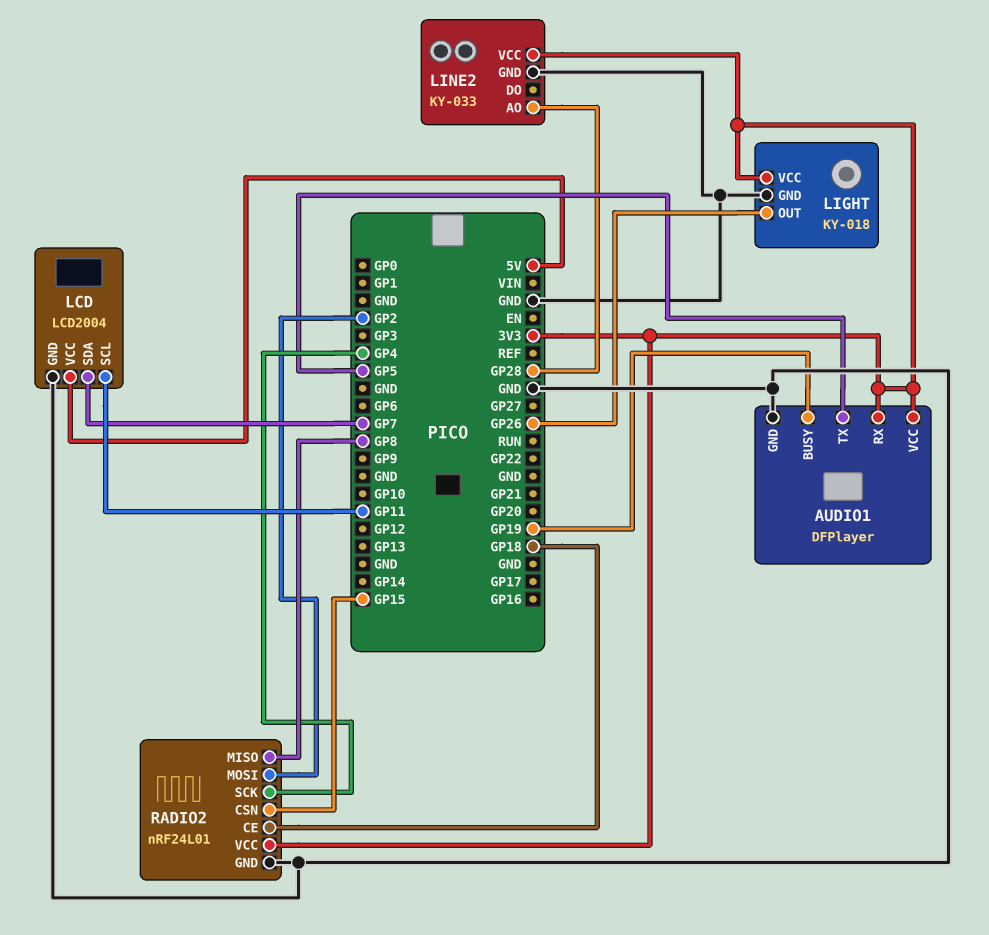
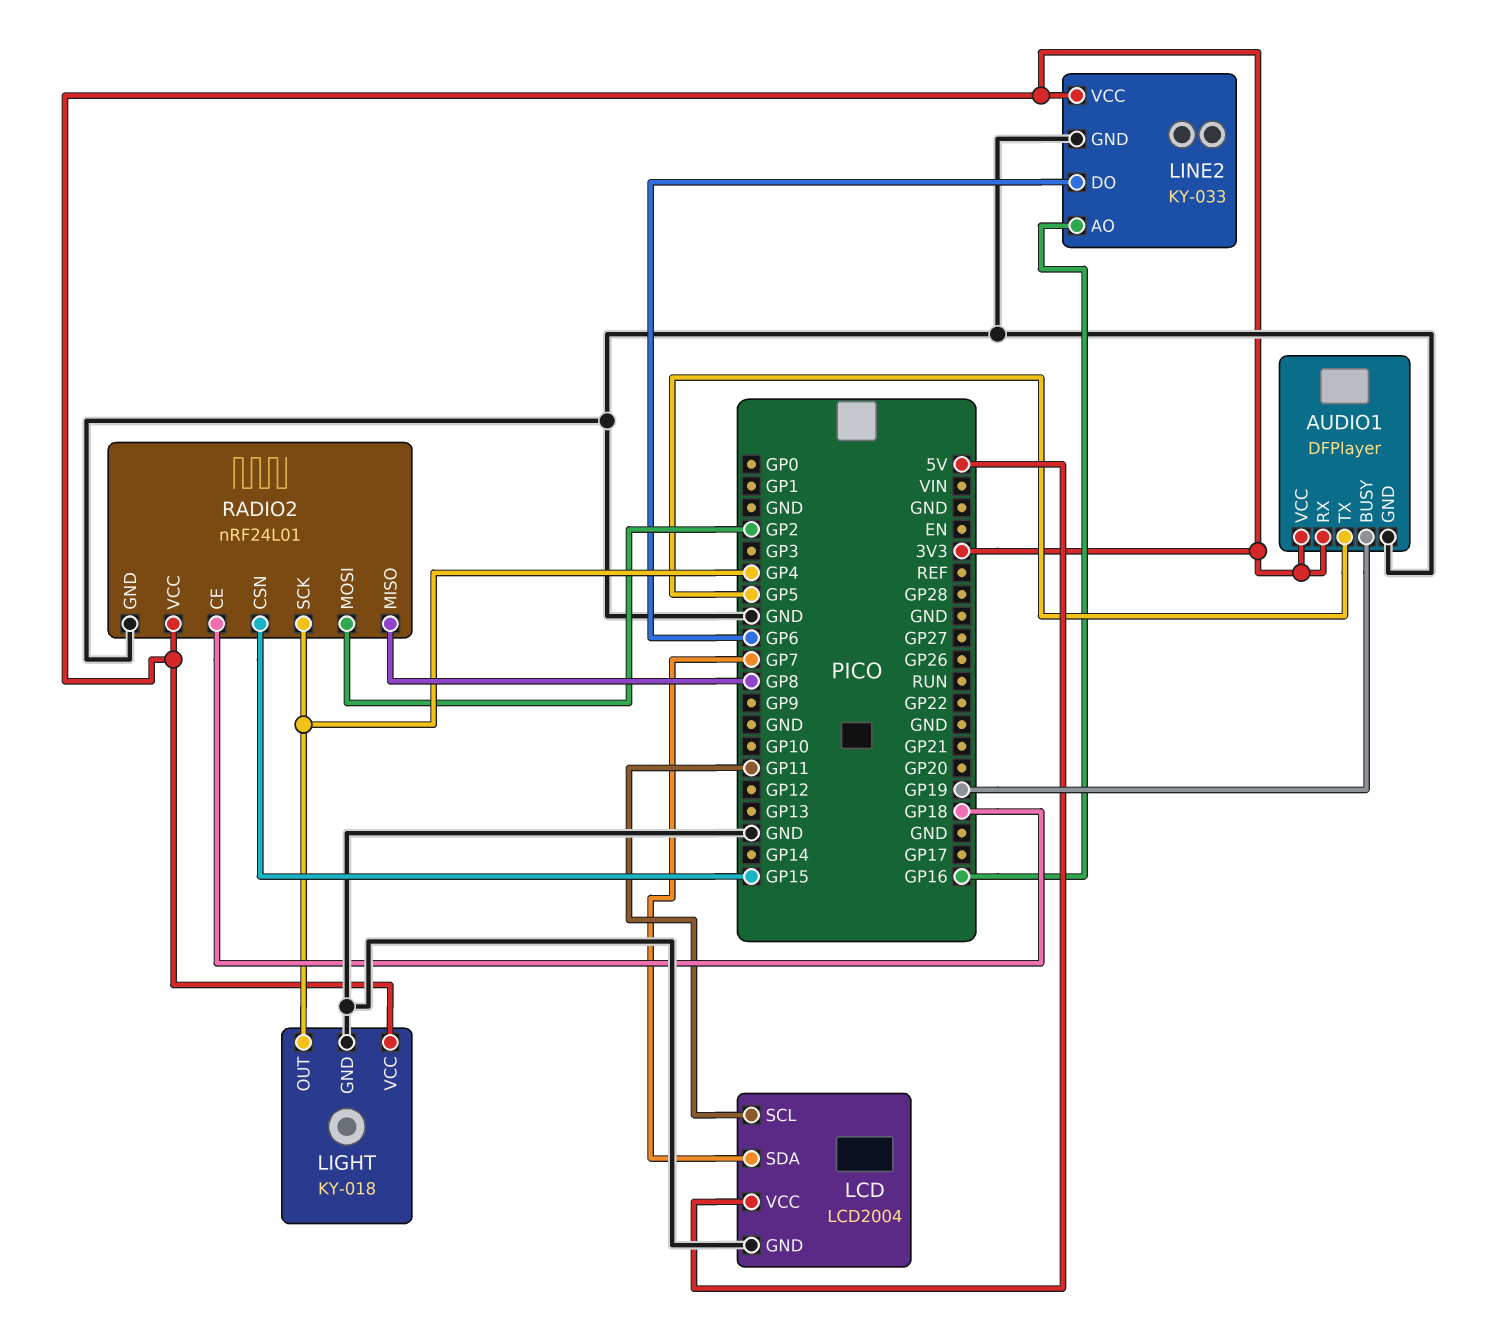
LIGHT pin OUT: GP26 -> GP4
LINE2 pin AO: GP28 -> GP16
LINE2 pin DO: none -> GP6

